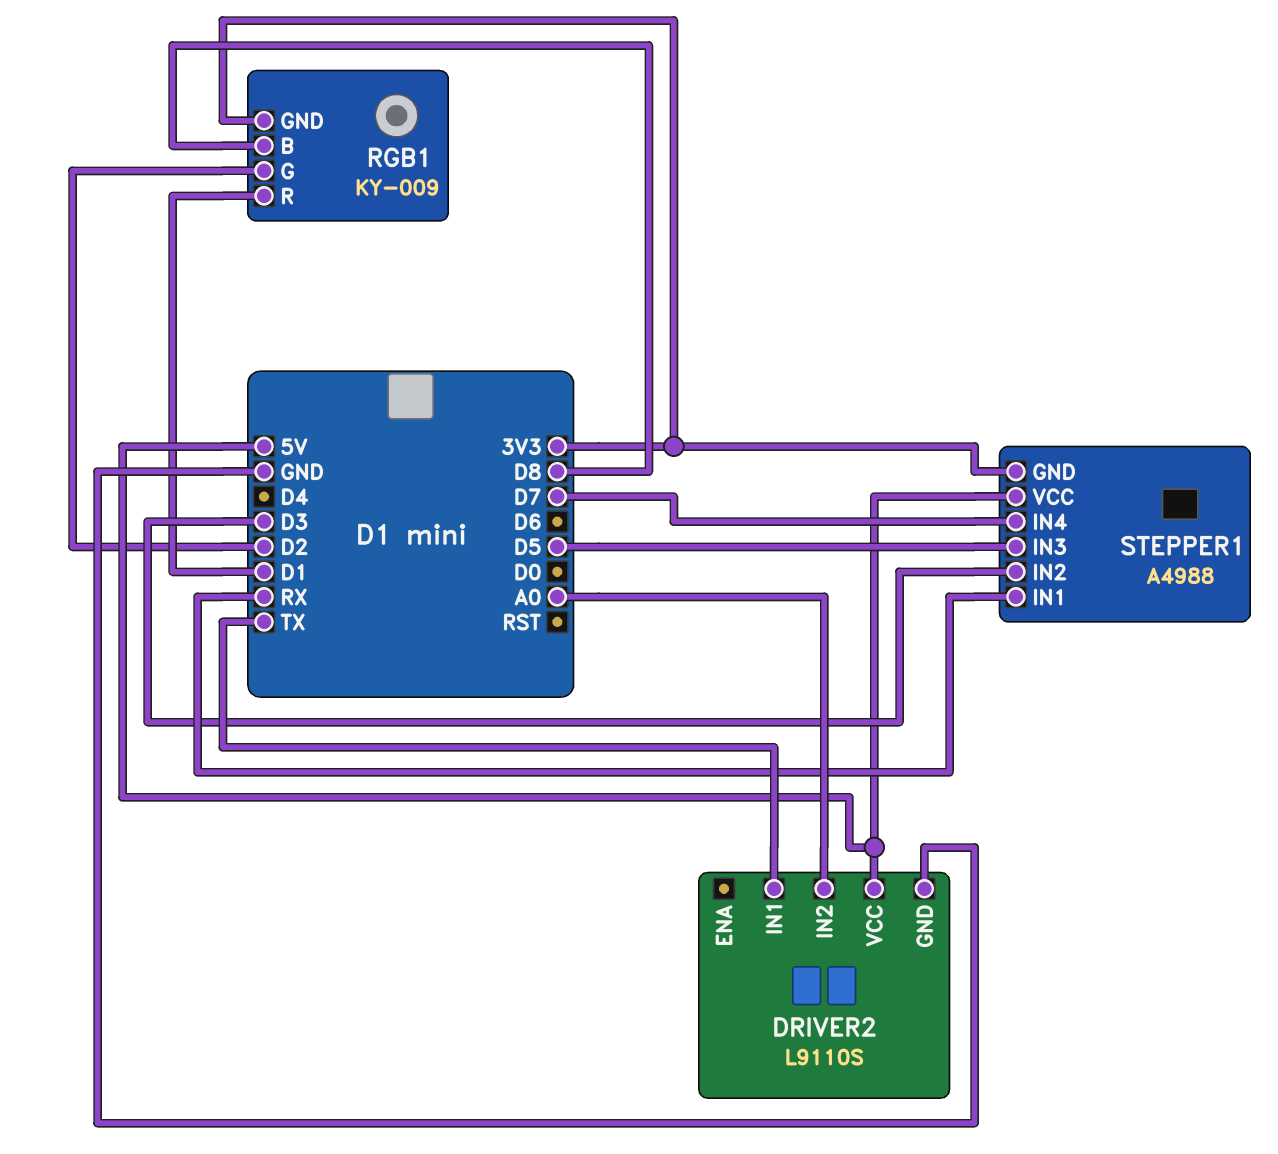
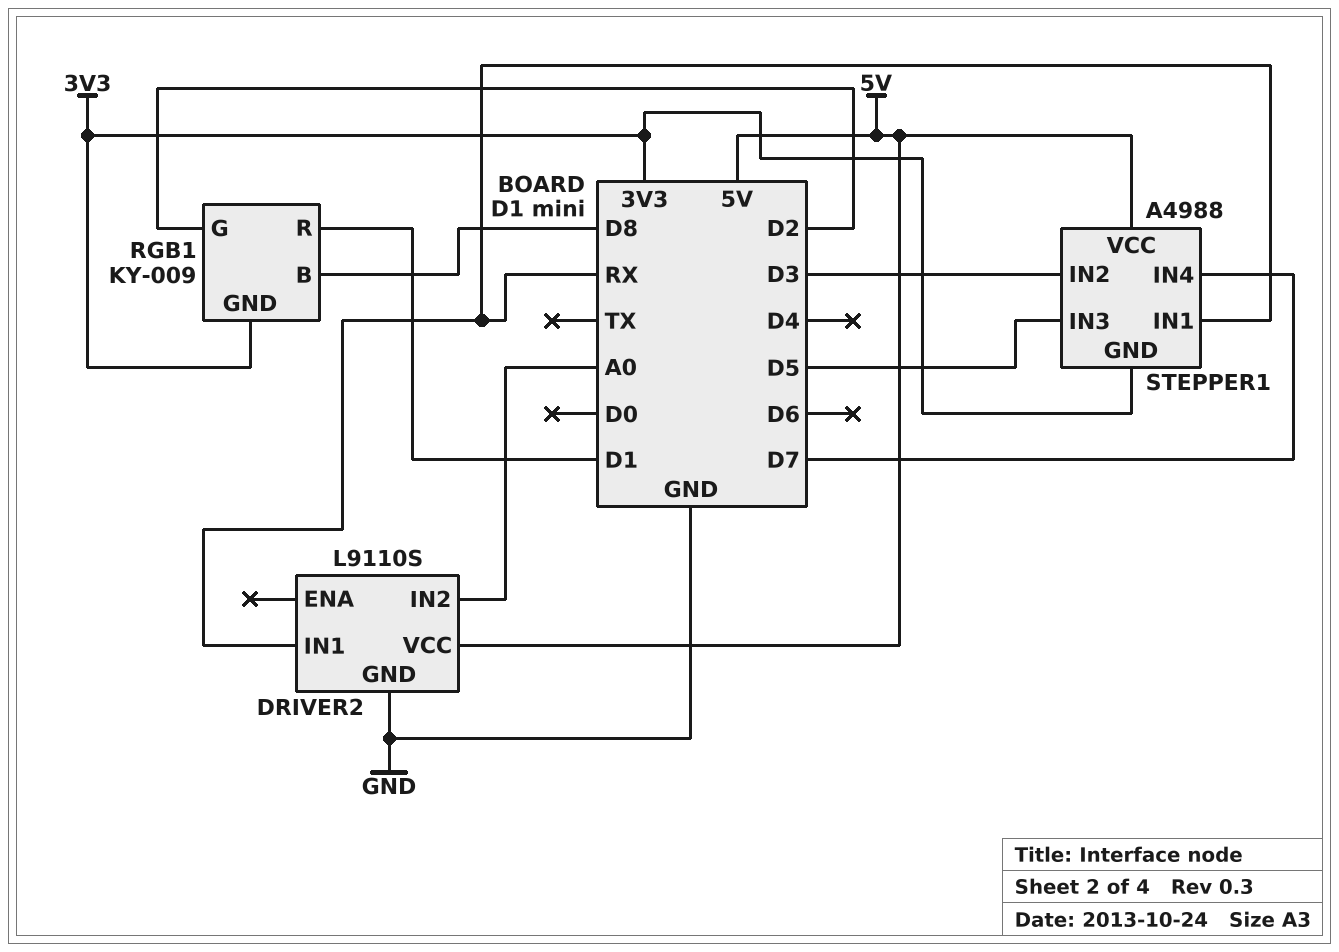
DRIVER2 pin IN1: TX -> RX

